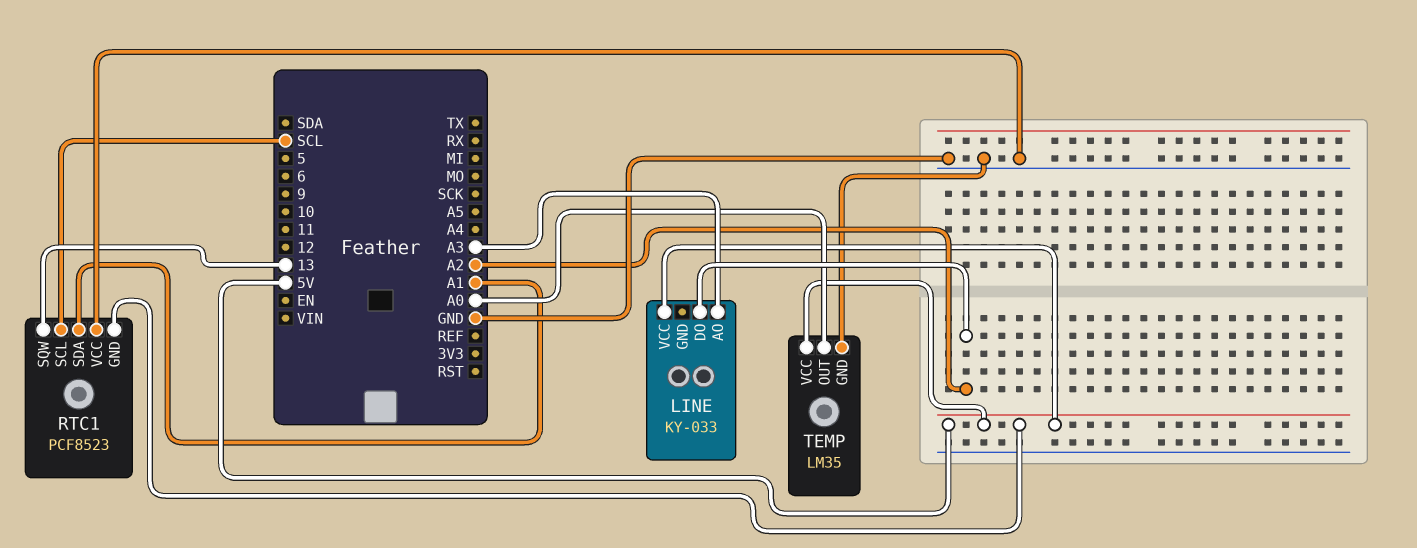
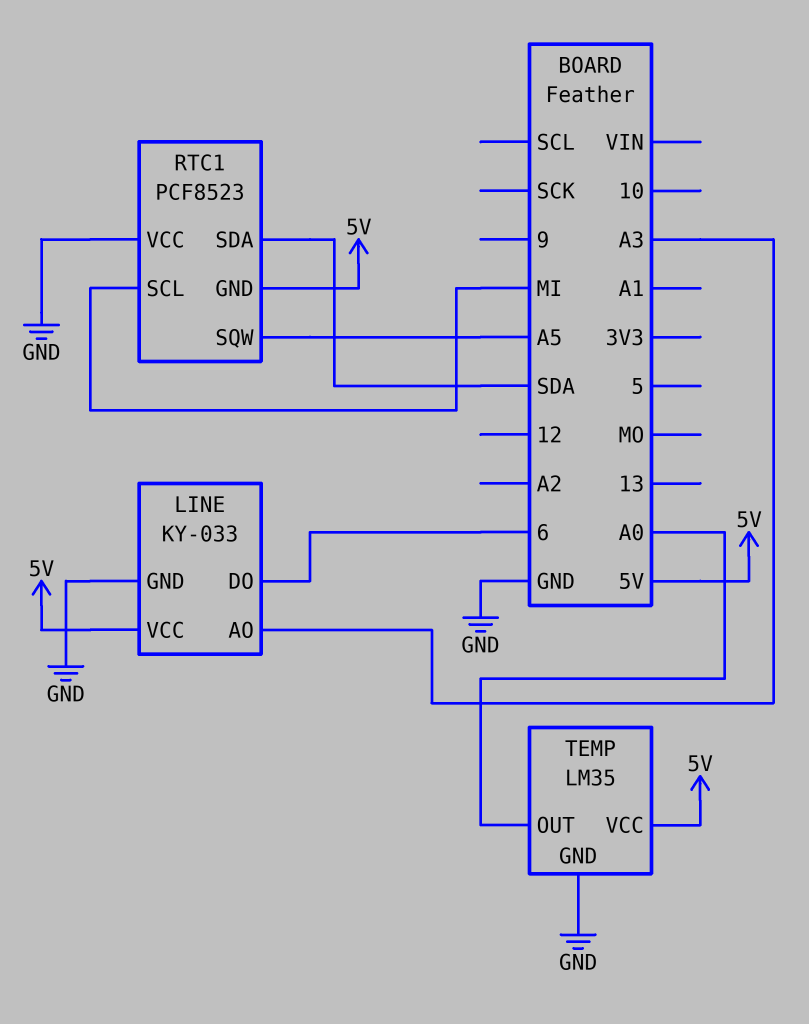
LINE pin DO: A2 -> 6
LINE pin GND: none -> GND
RTC1 pin SCL: SCL -> MI
RTC1 pin SDA: A1 -> SDA
RTC1 pin SQW: 13 -> A5

